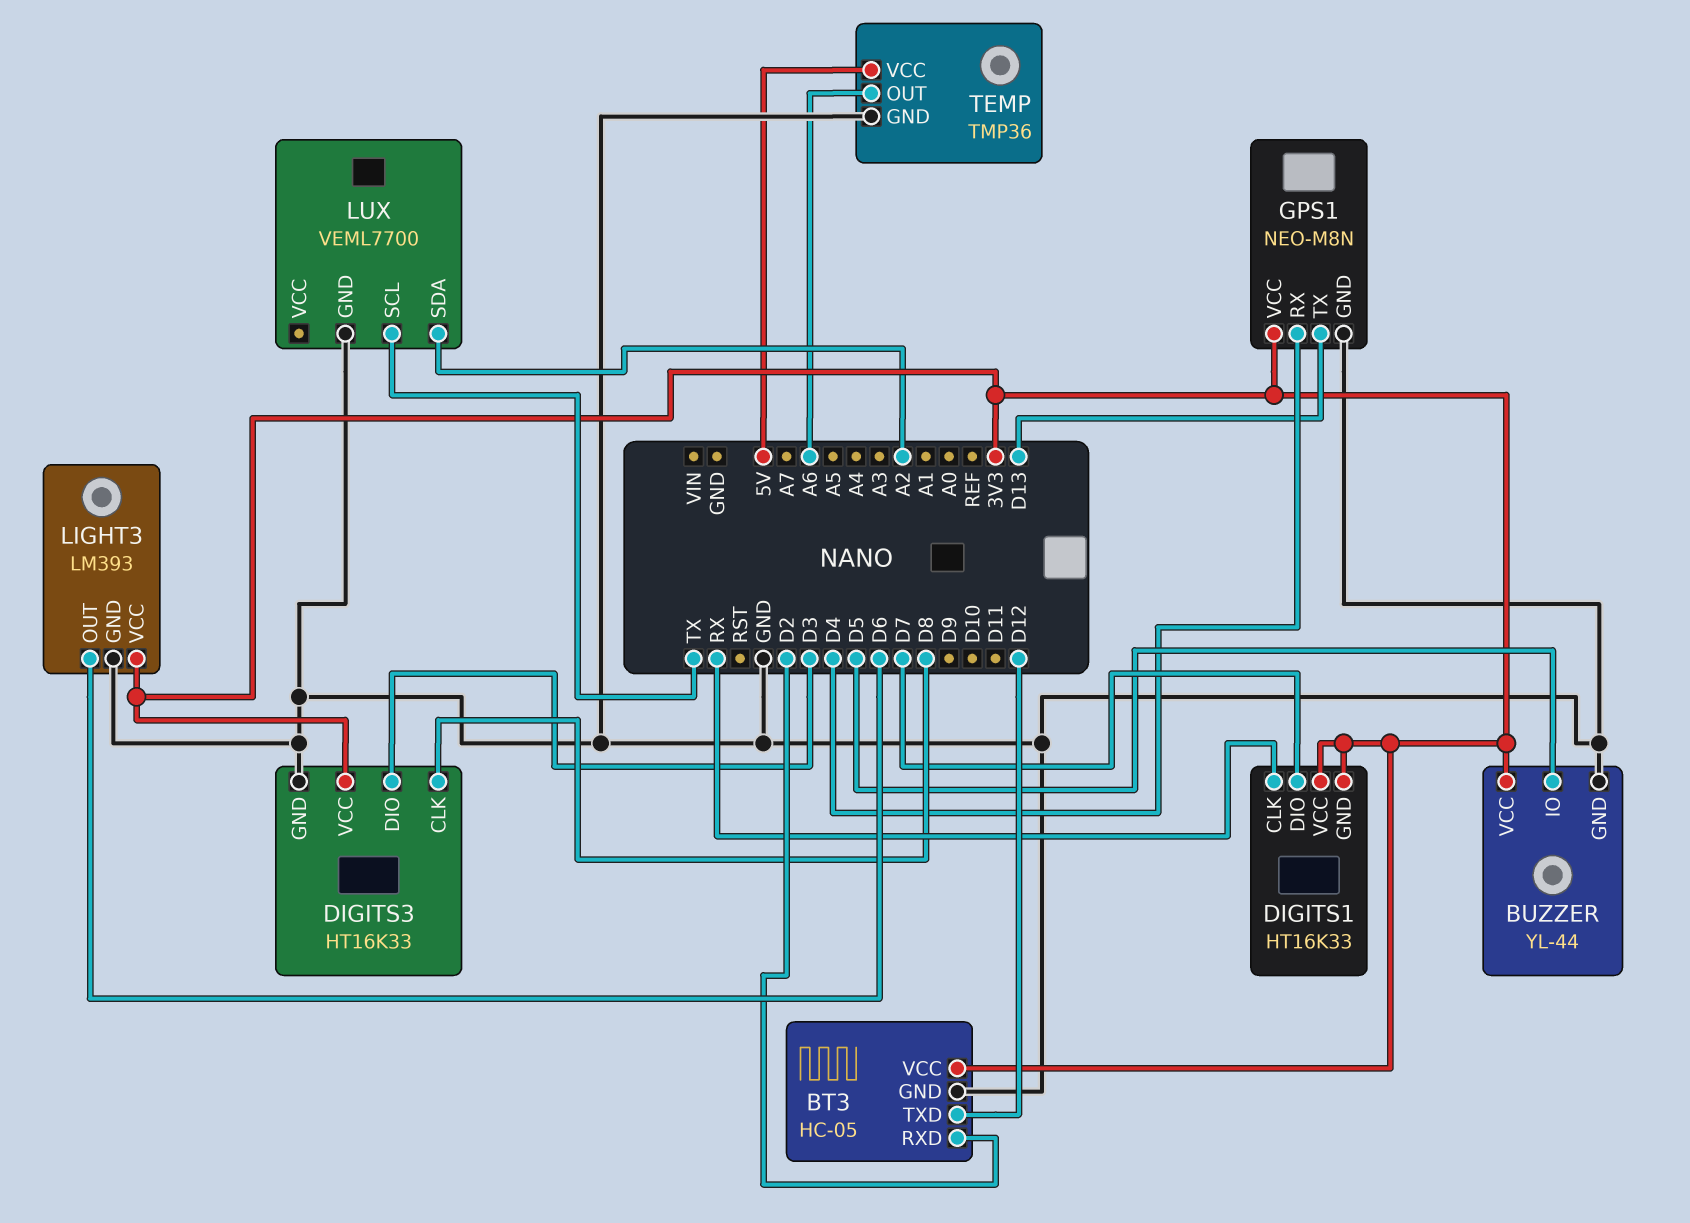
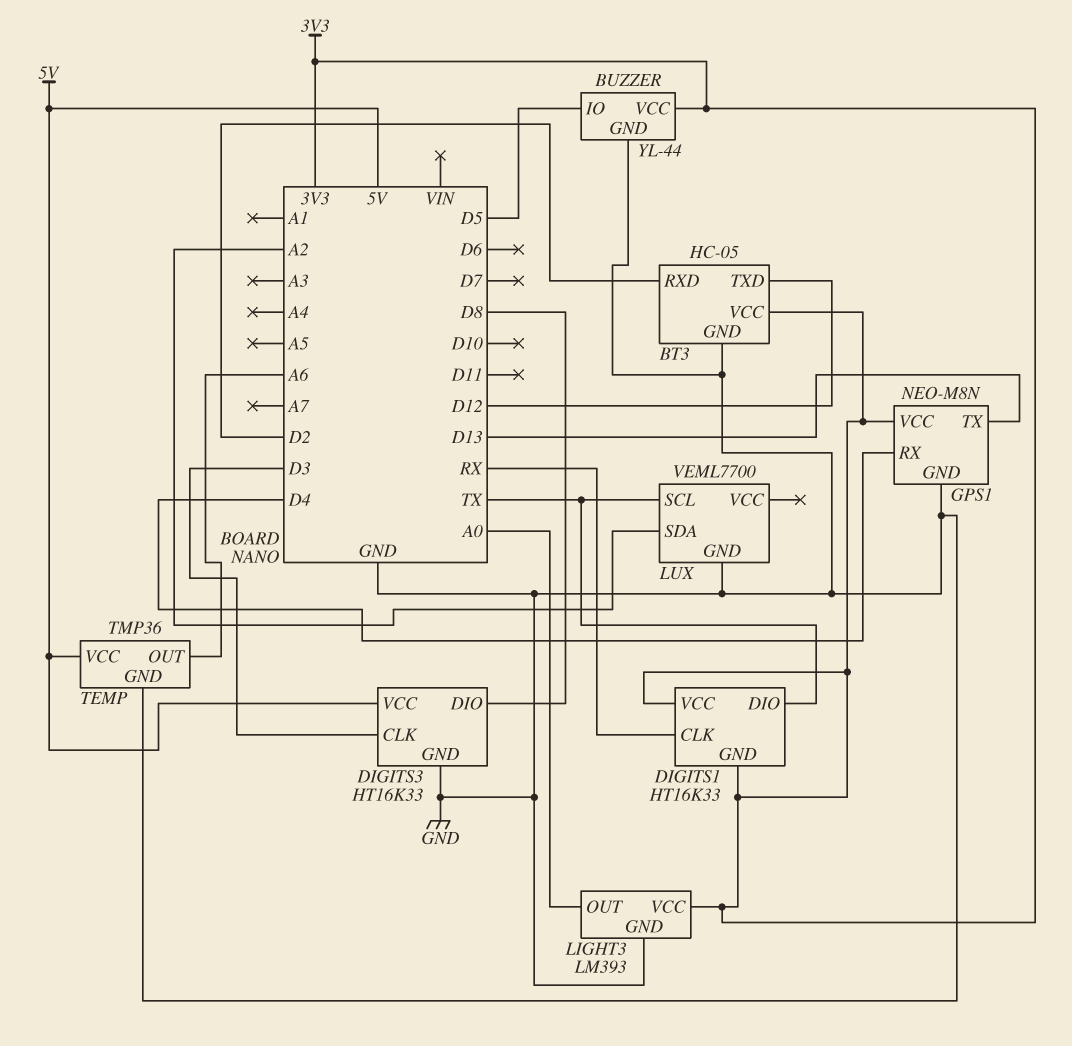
DIGITS1 pin DIO: D7 -> TX
DIGITS3 pin CLK: D8 -> D3
DIGITS3 pin DIO: D3 -> D8
DIGITS3 pin VCC: 3V3 -> 5V
LIGHT3 pin OUT: D6 -> A0

